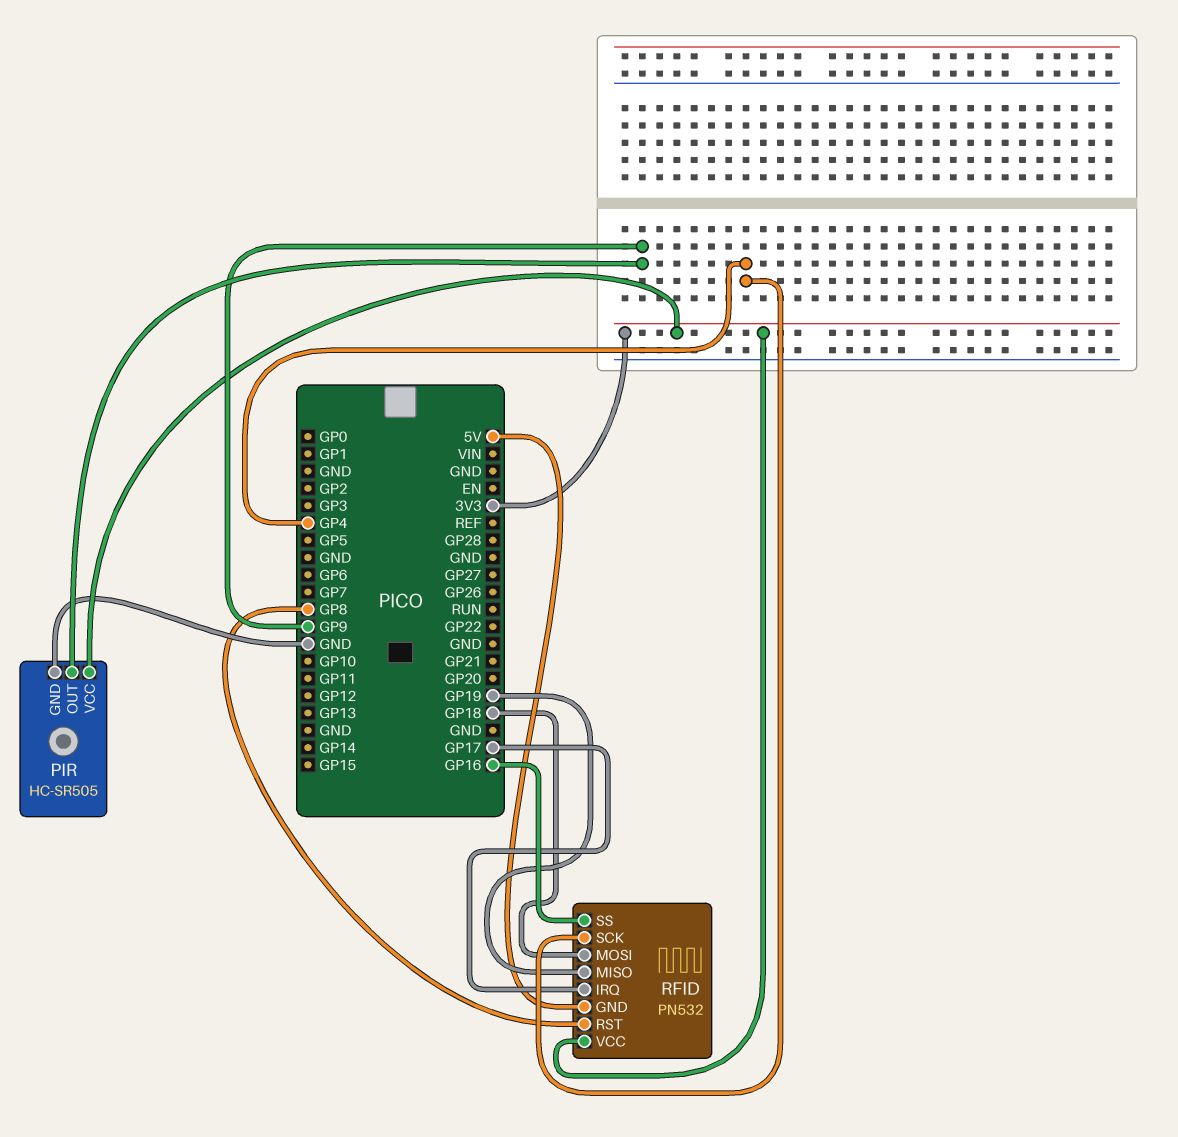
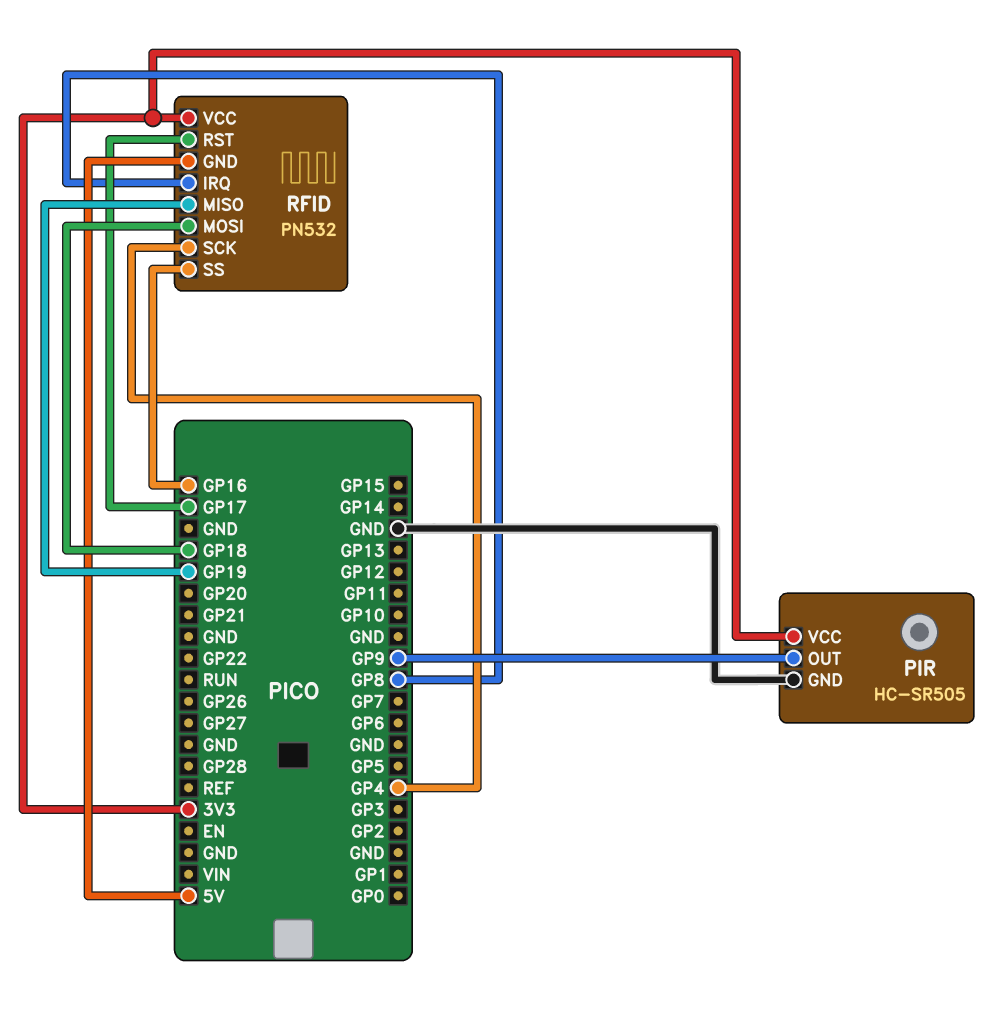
RFID pin IRQ: GP17 -> GP8
RFID pin RST: GP8 -> GP17

